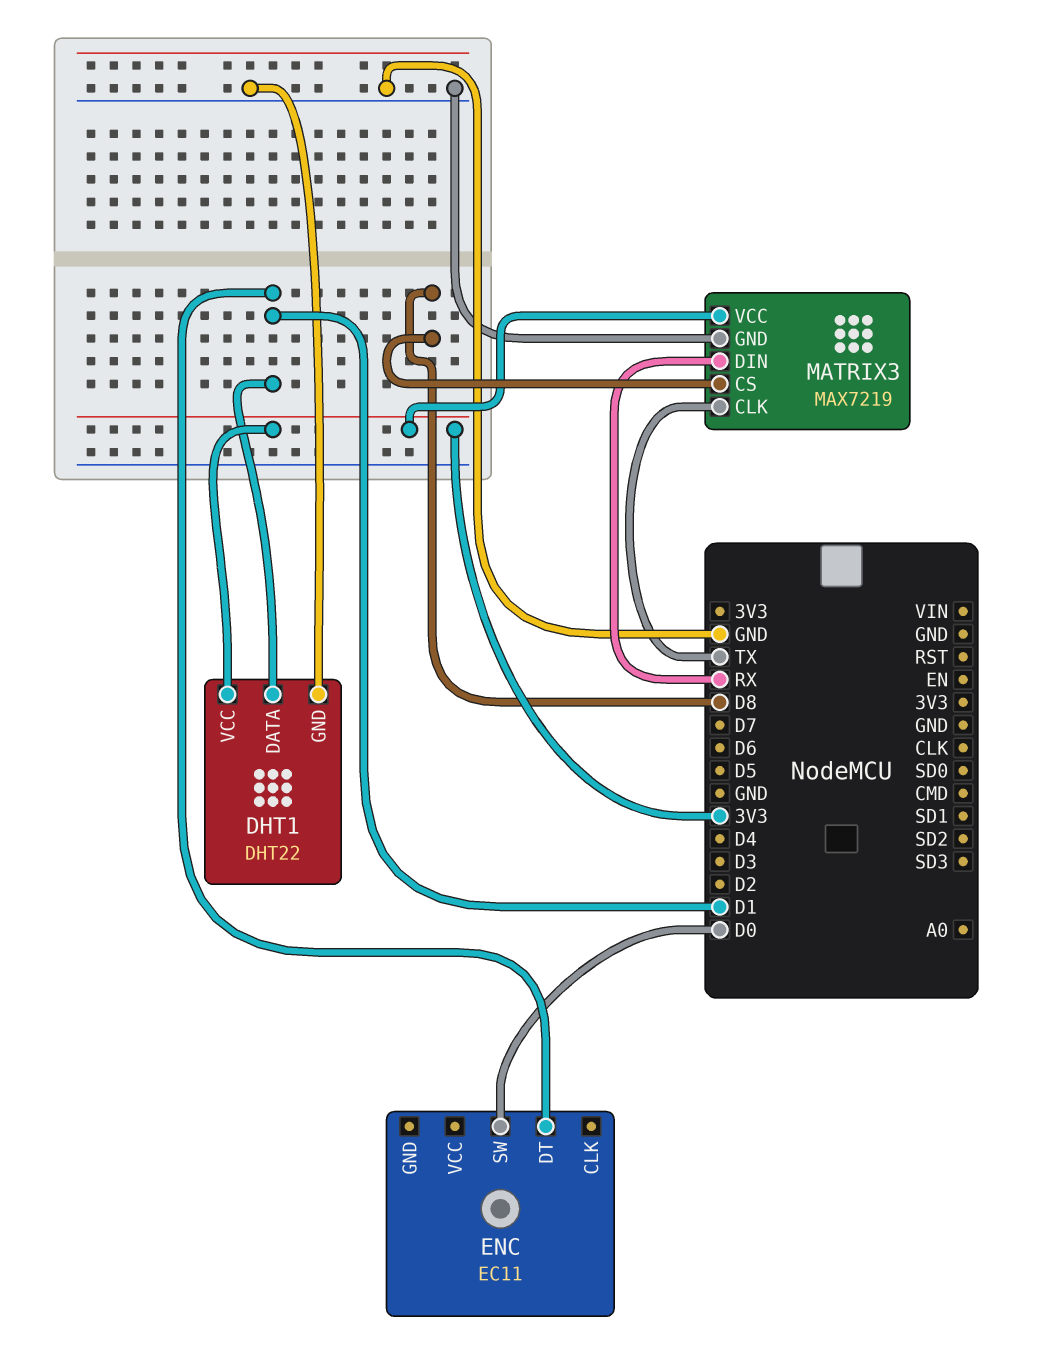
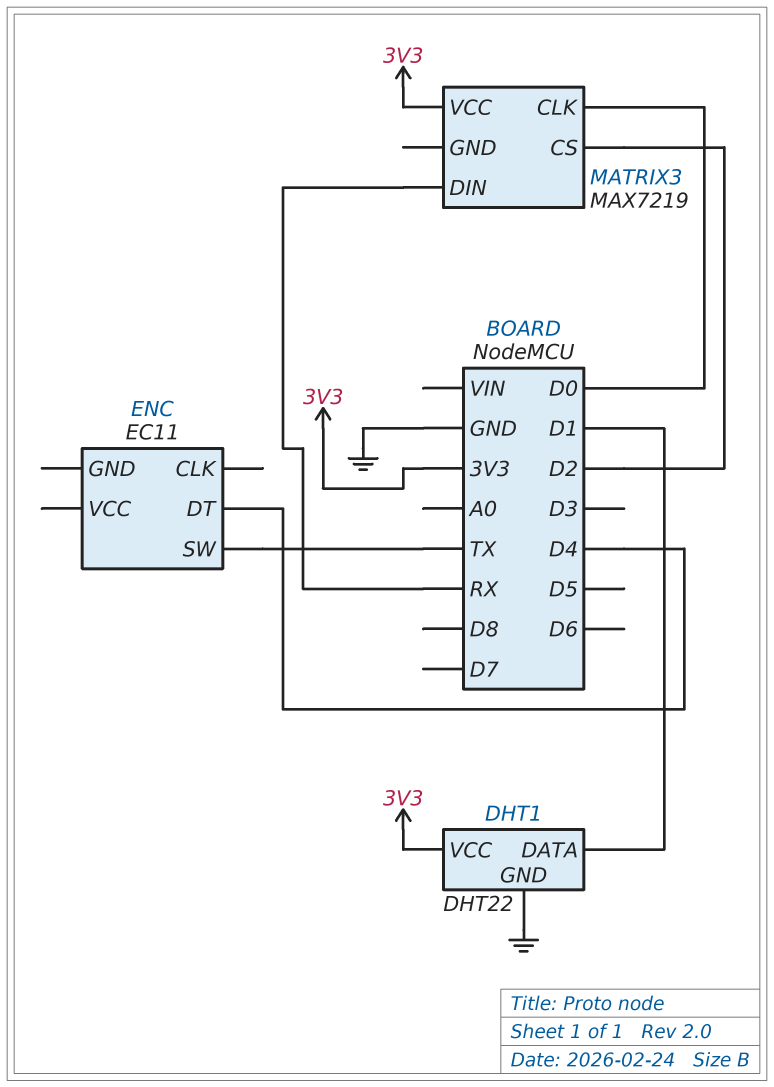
ENC pin DT: D1 -> D4
ENC pin SW: D0 -> TX
MATRIX3 pin CLK: TX -> D0
MATRIX3 pin CS: D8 -> D2
MATRIX3 pin GND: GND -> none

